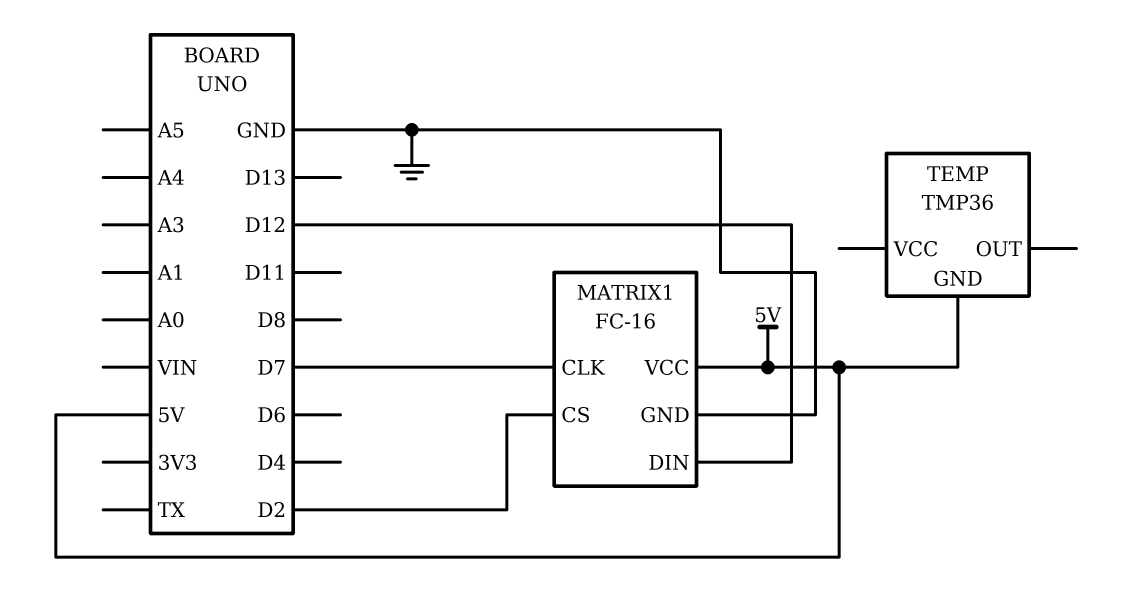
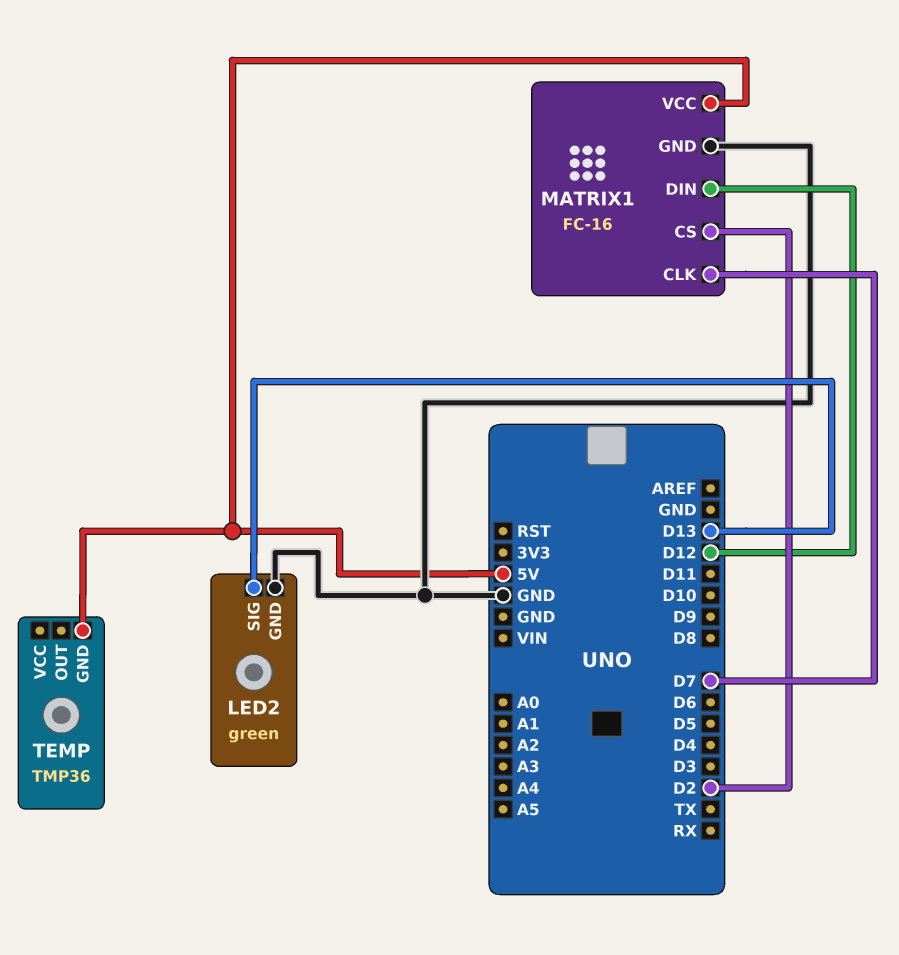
LED2: none -> green
LED2 pin GND: none -> GND
LED2 pin SIG: none -> D13

